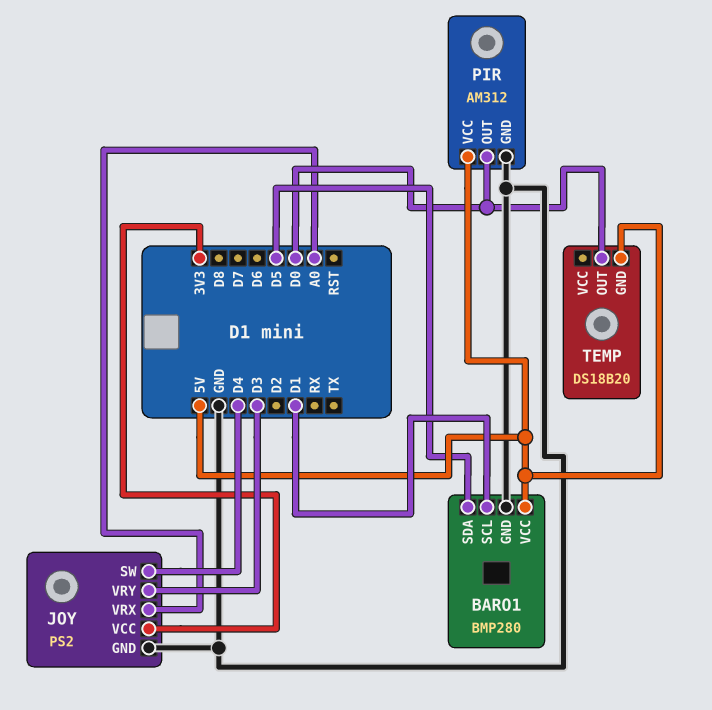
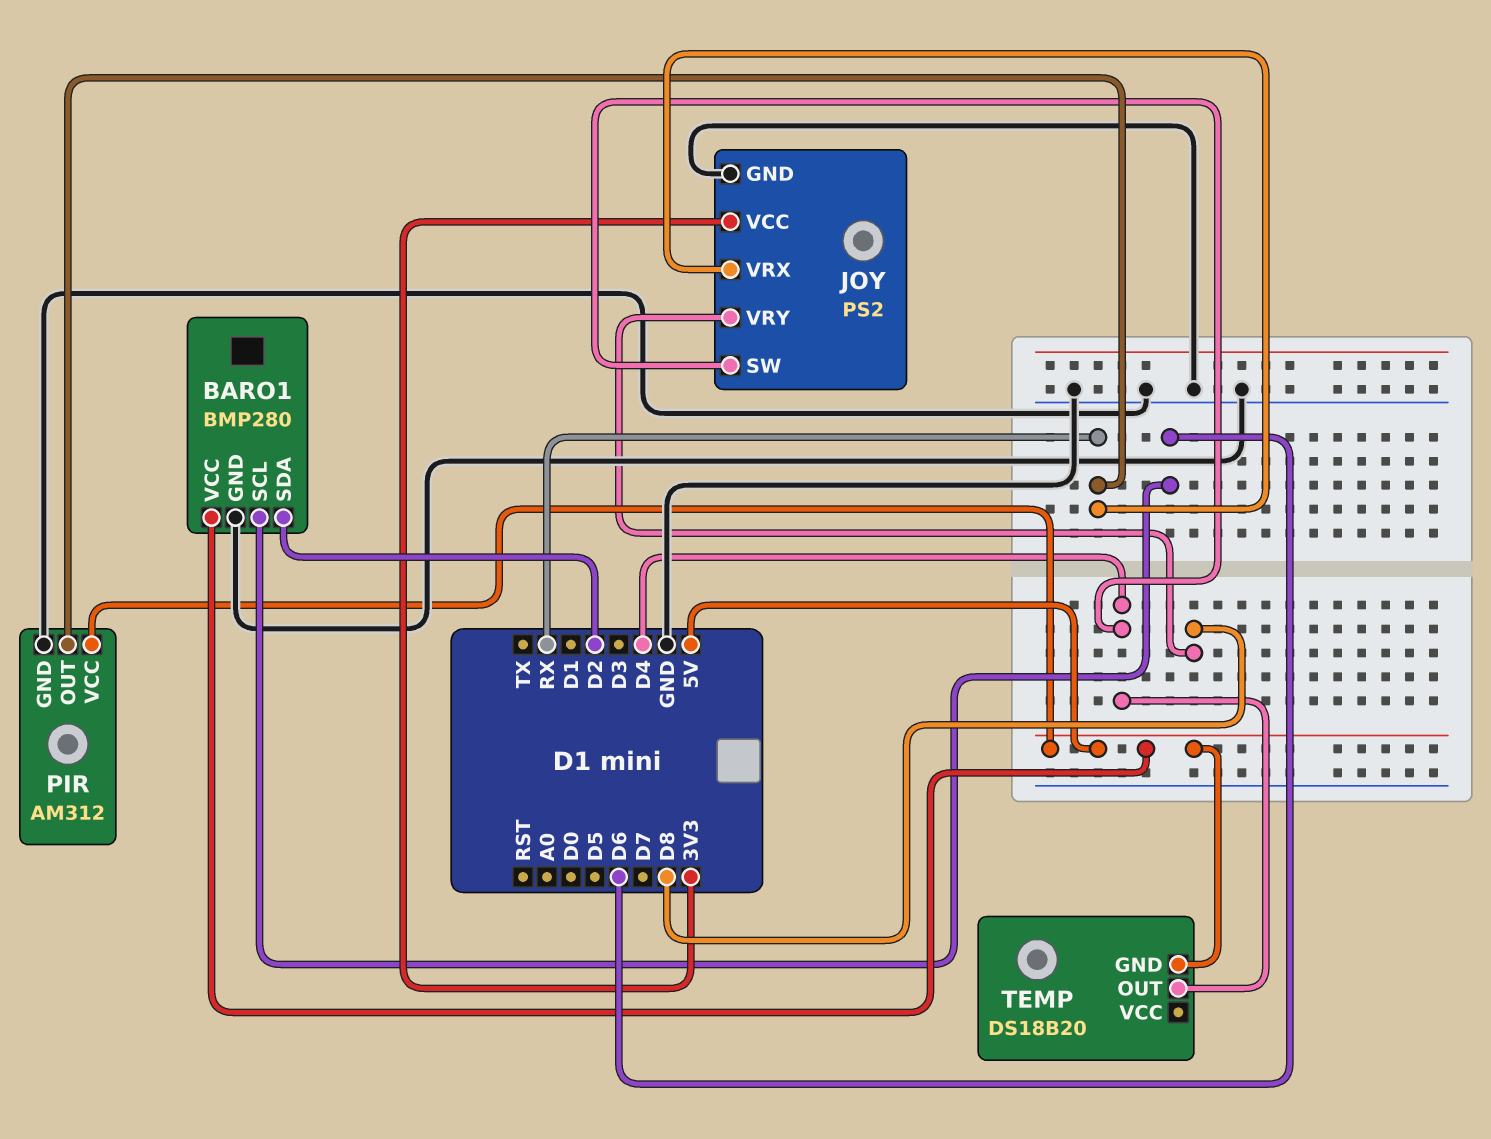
BARO1 pin SCL: D1 -> D6
BARO1 pin SDA: D5 -> D2
JOY pin VRX: A0 -> RX
JOY pin VRY: D3 -> D8
PIR pin OUT: D0 -> RX
TEMP pin OUT: D0 -> D4

